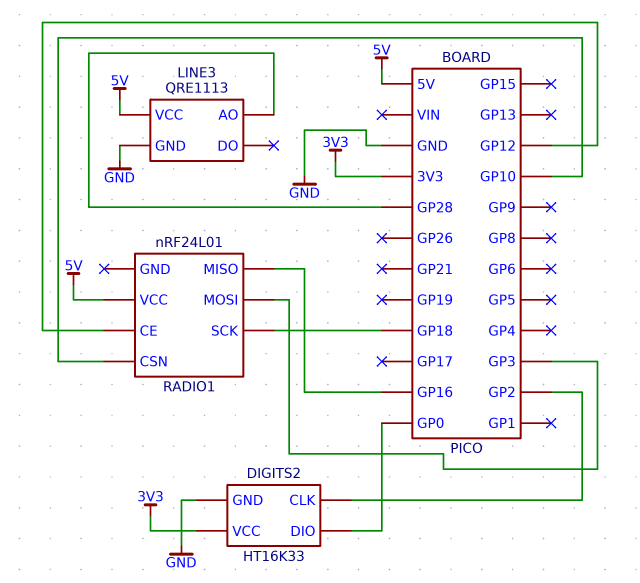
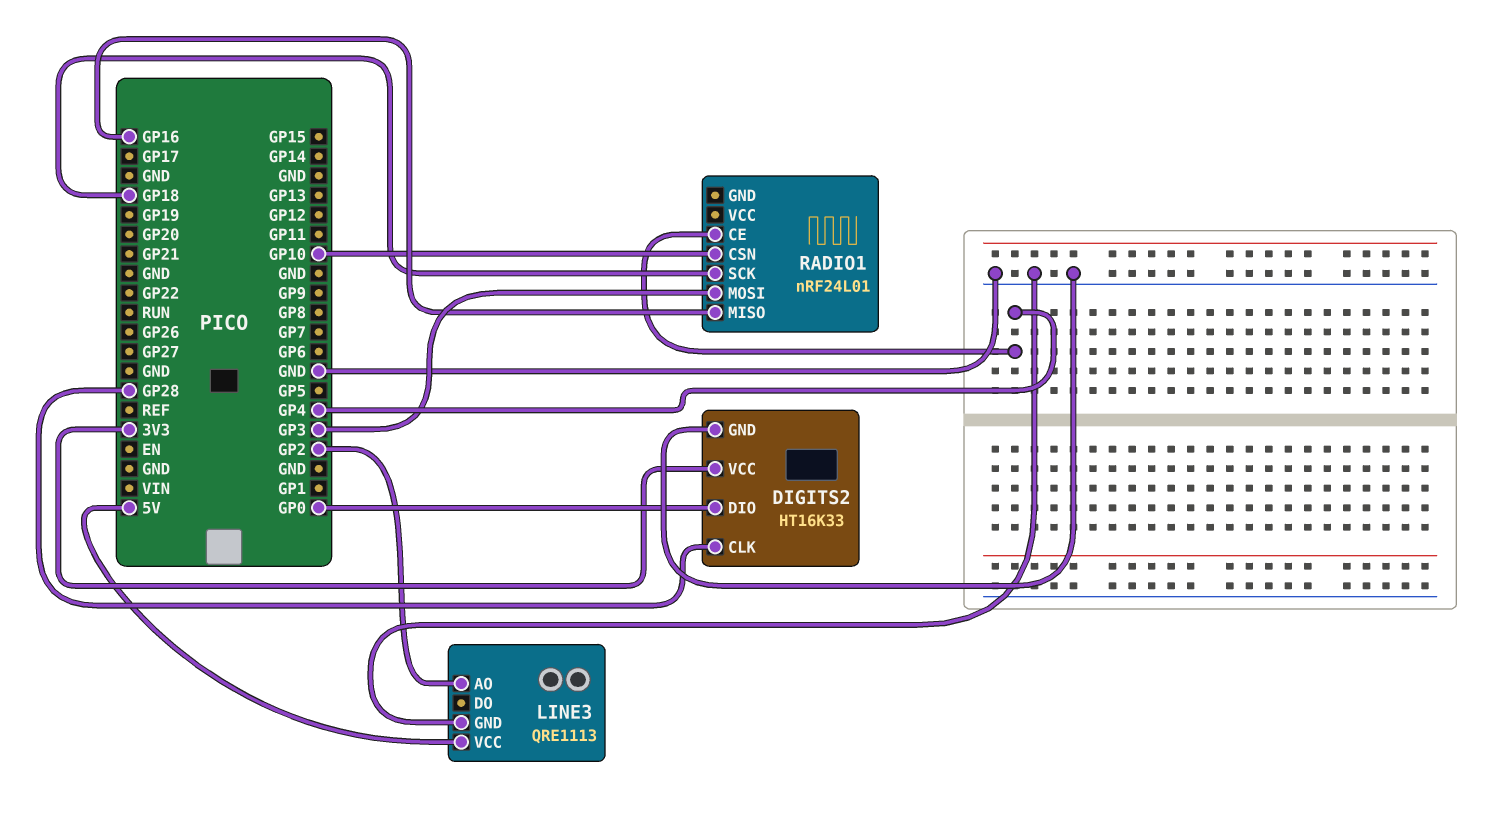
DIGITS2 pin CLK: GP2 -> GP28
LINE3 pin AO: GP28 -> GP2
RADIO1 pin CE: GP12 -> GP4
RADIO1 pin VCC: 5V -> none

